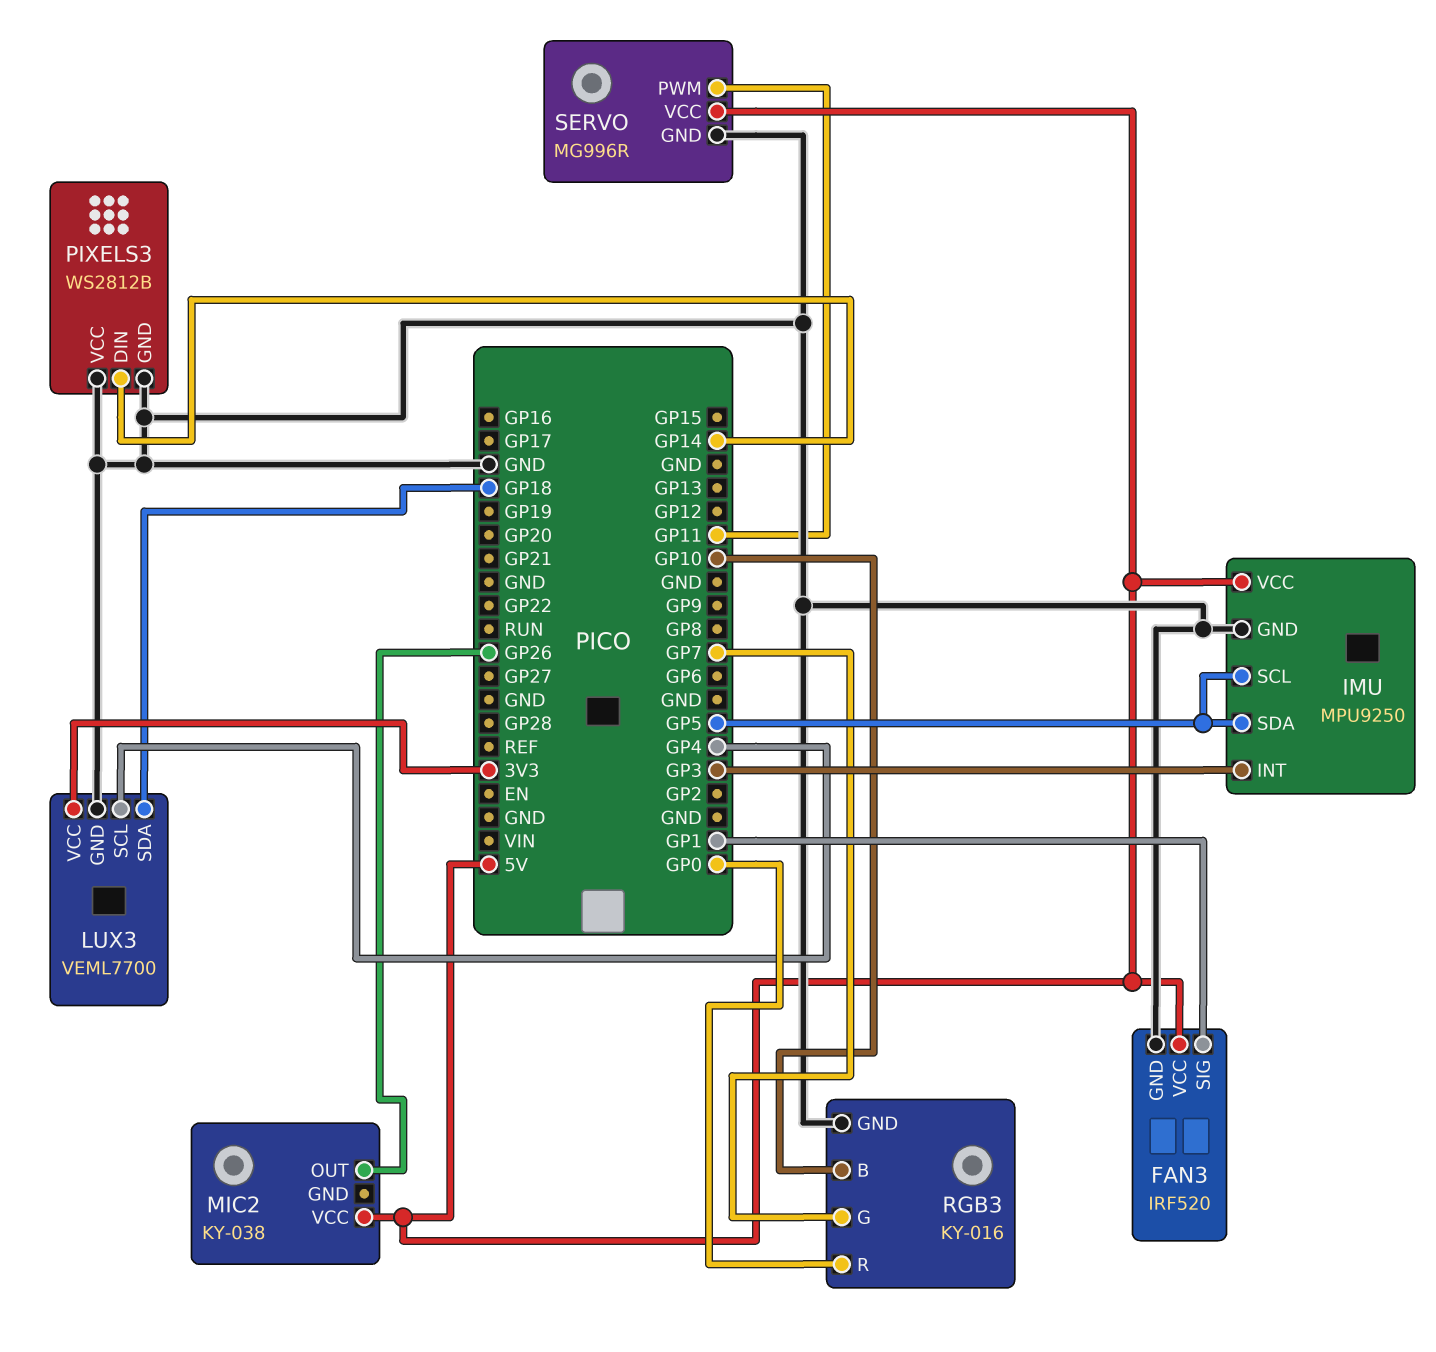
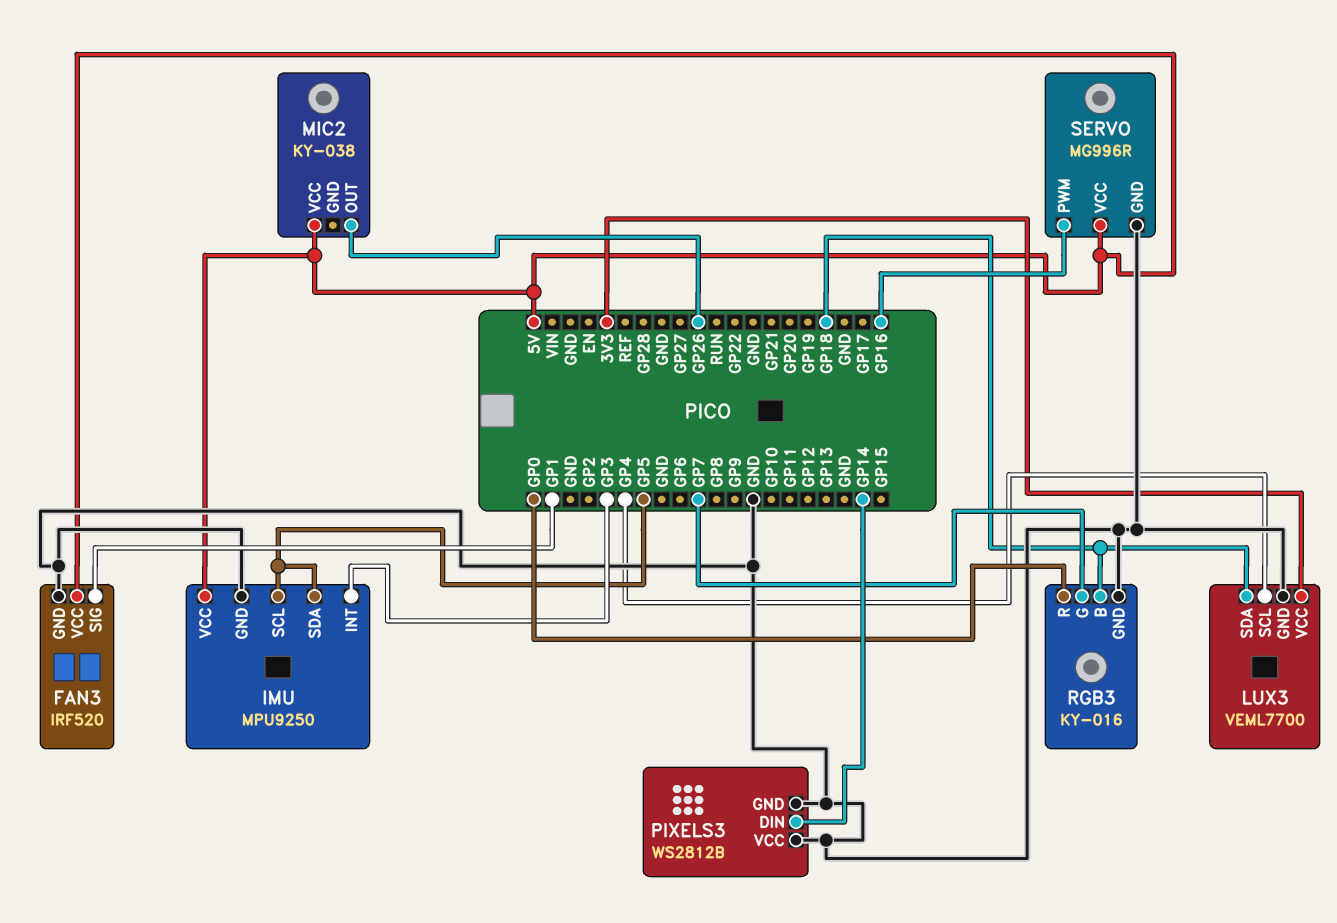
RGB3 pin B: GP10 -> GP18
SERVO pin PWM: GP11 -> GP16

